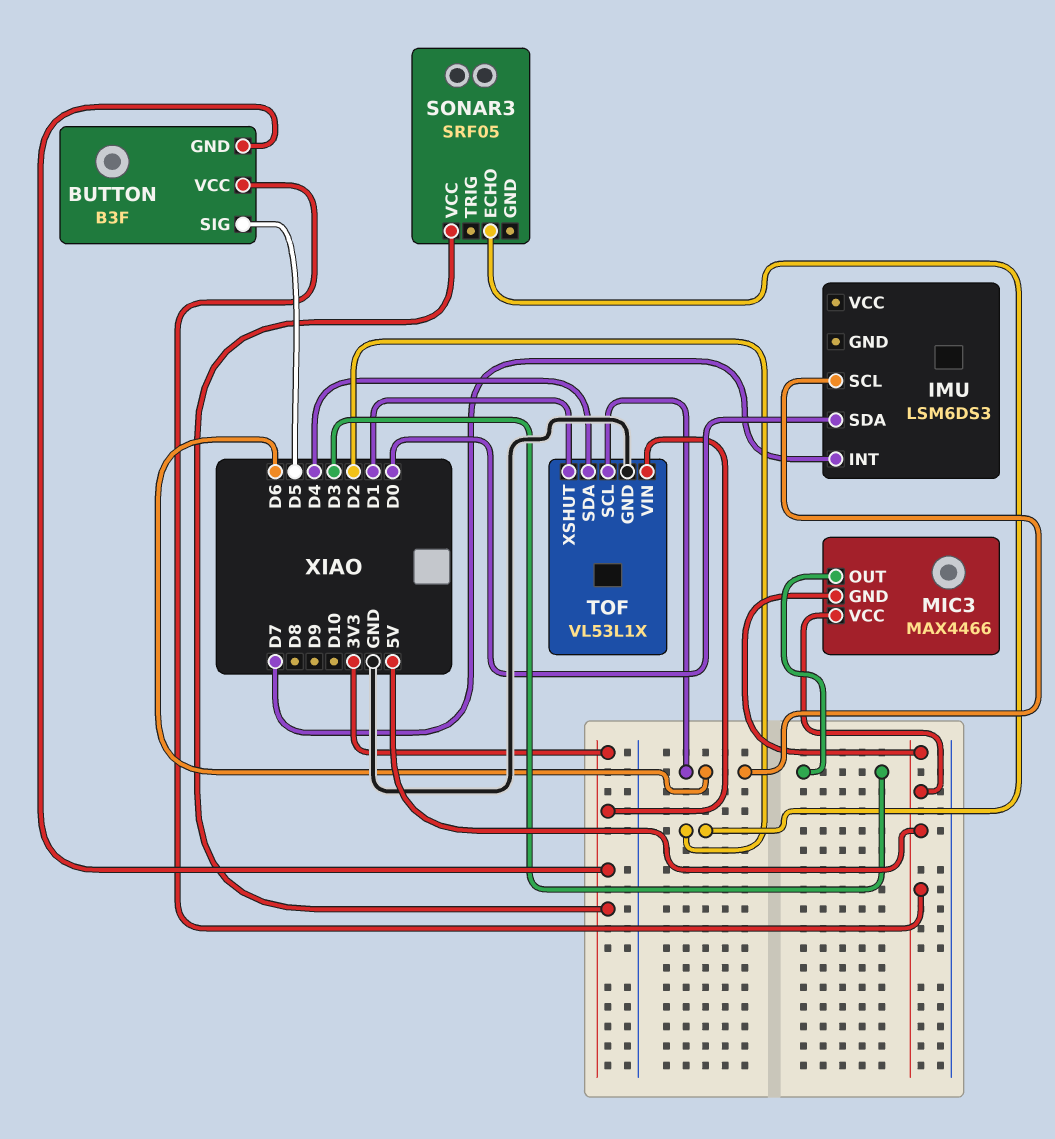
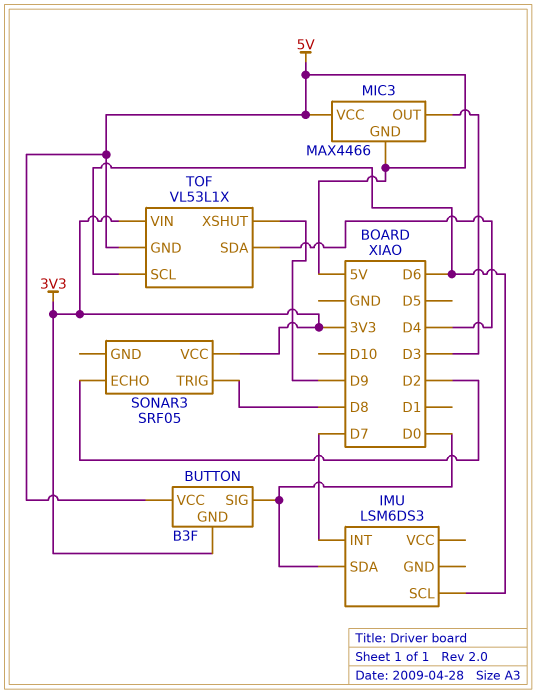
BUTTON pin SIG: D5 -> D0
SONAR3 pin TRIG: none -> D8
TOF pin GND: GND -> 5V
TOF pin XSHUT: D1 -> D9

